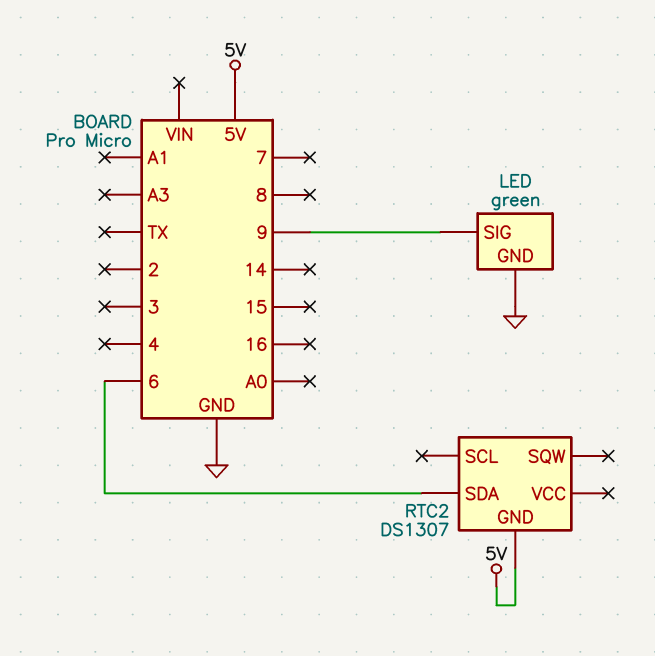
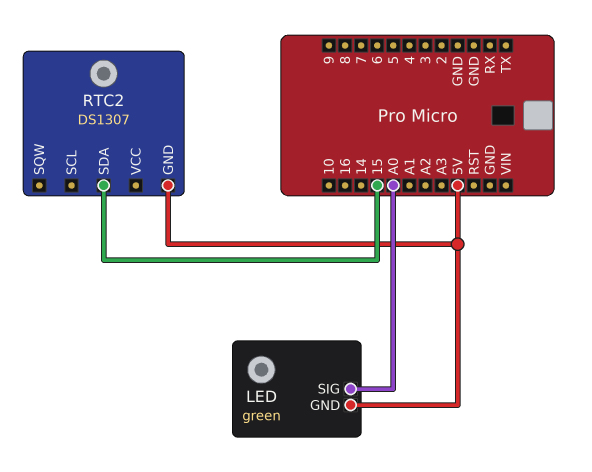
LED pin GND: GND -> 5V
LED pin SIG: 9 -> A0
RTC2 pin SDA: 6 -> 15

